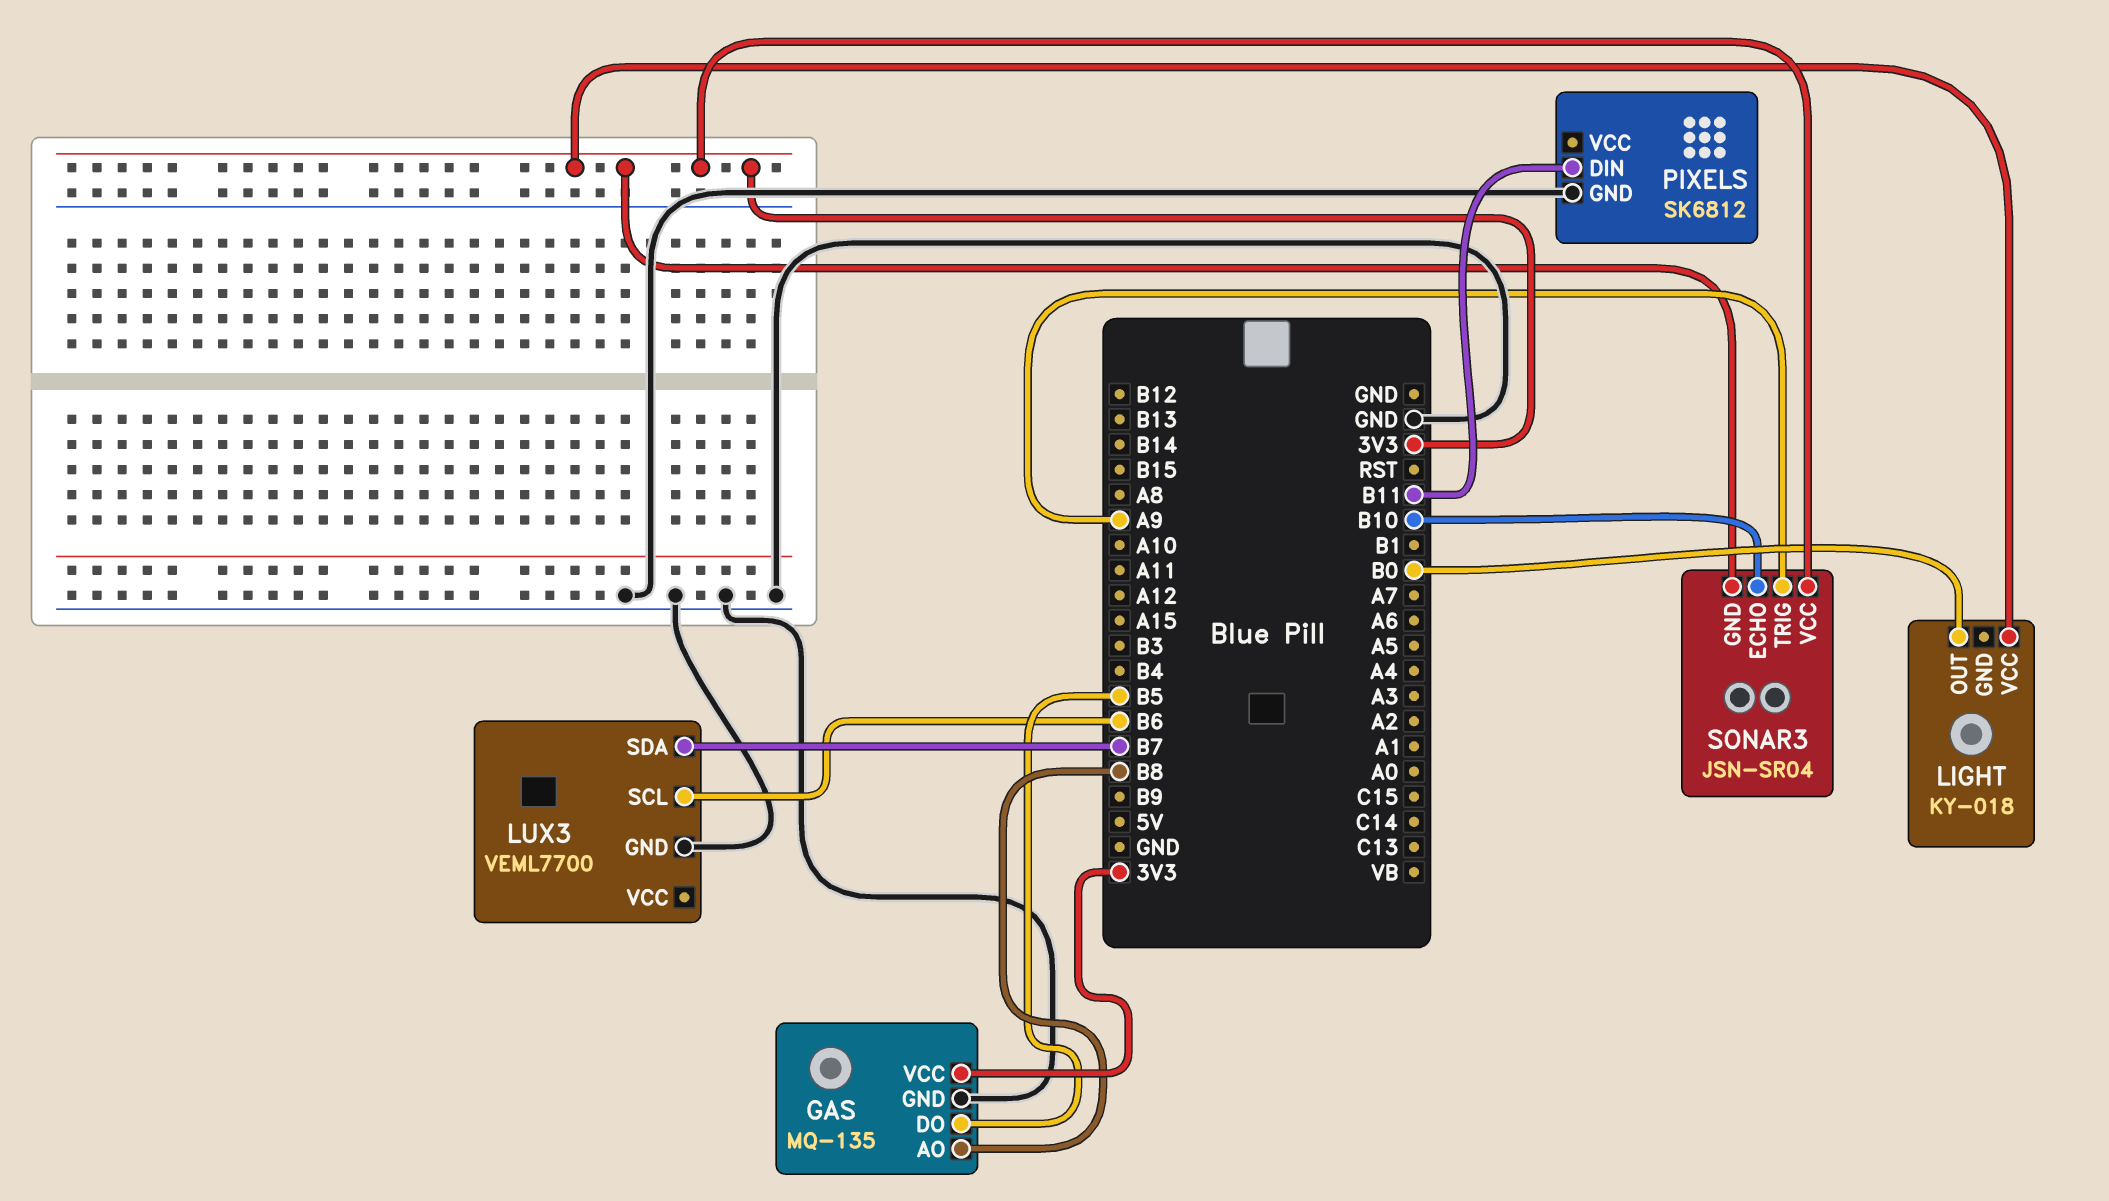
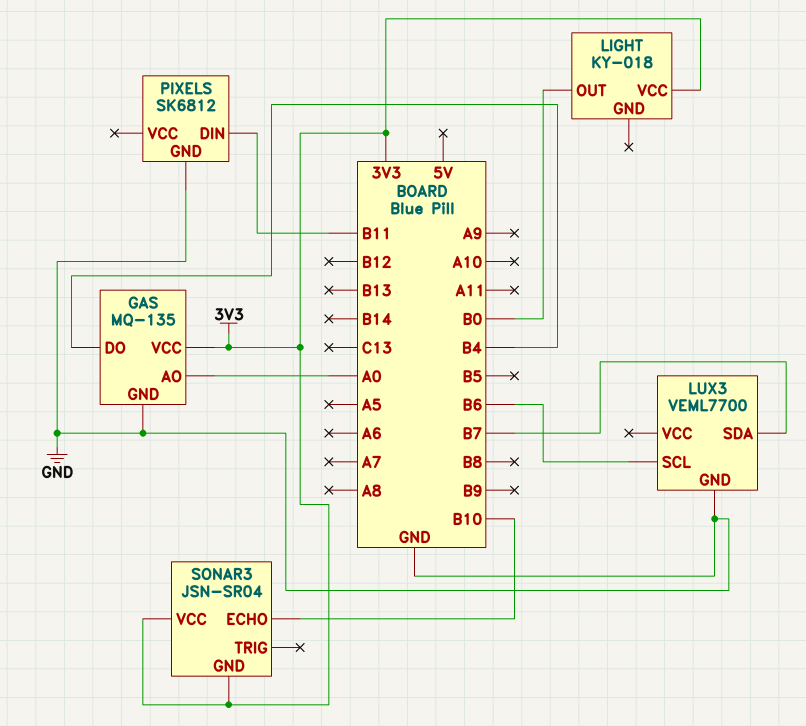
GAS pin AO: B8 -> A0
GAS pin DO: B5 -> B4
SONAR3 pin TRIG: A9 -> none

